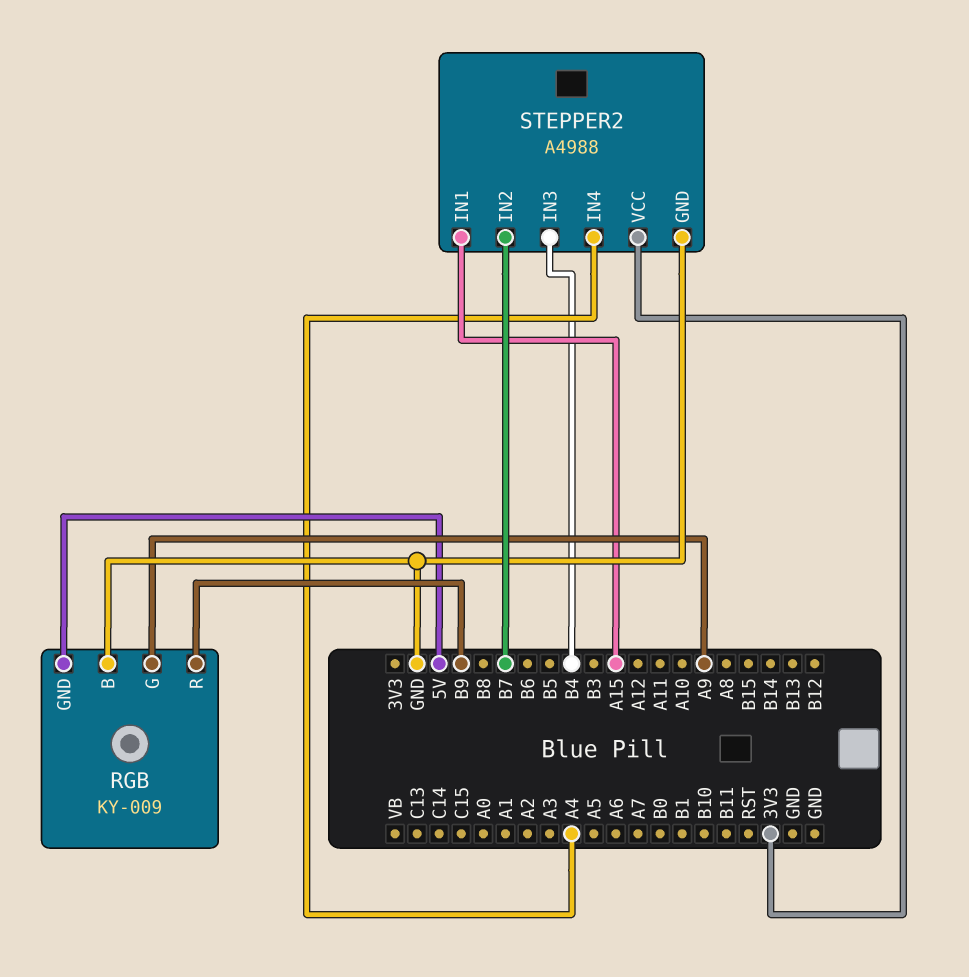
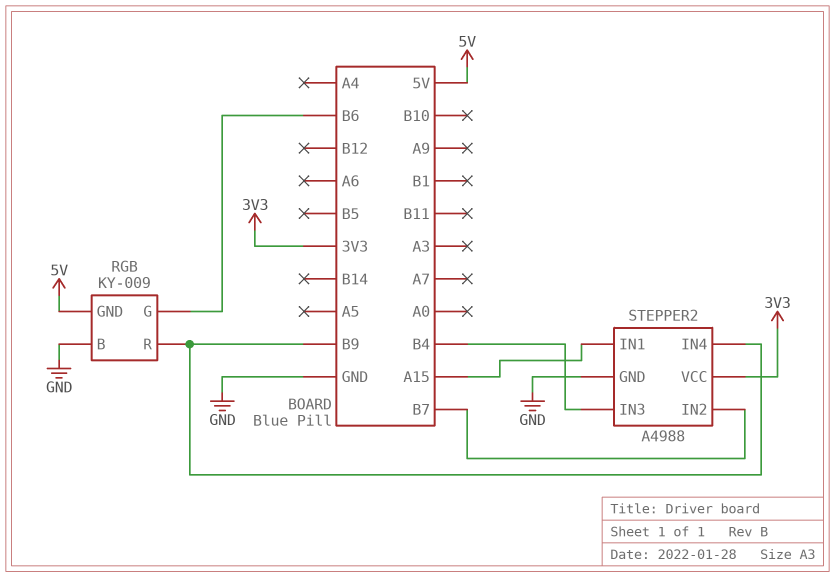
RGB pin G: A9 -> B6
STEPPER2 pin IN4: A4 -> B9

